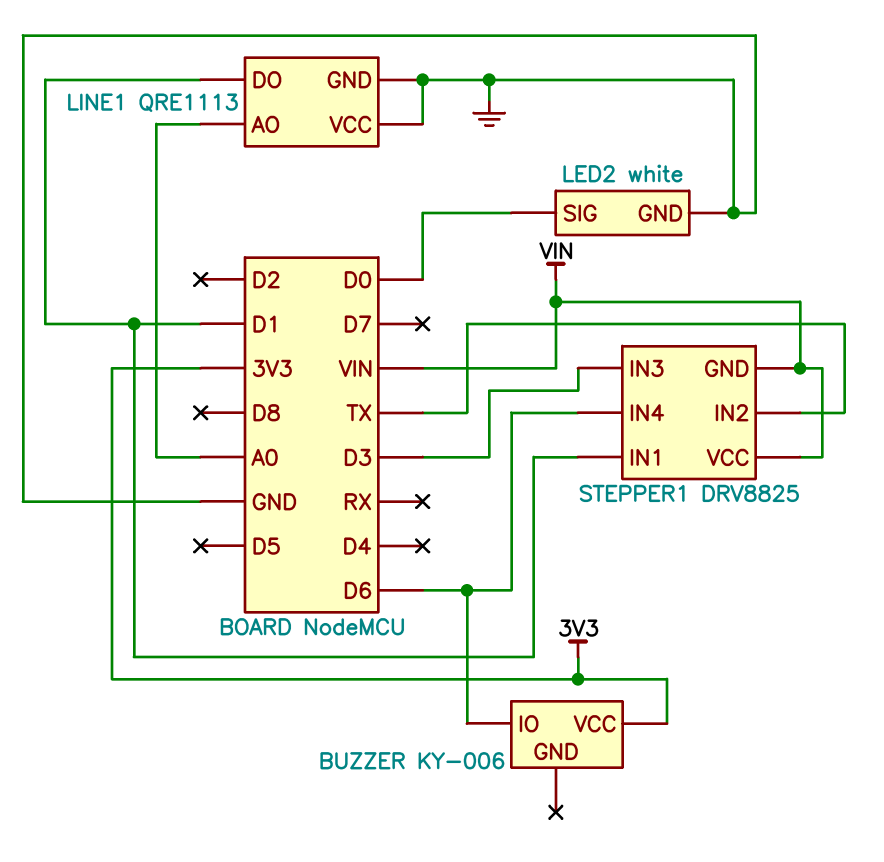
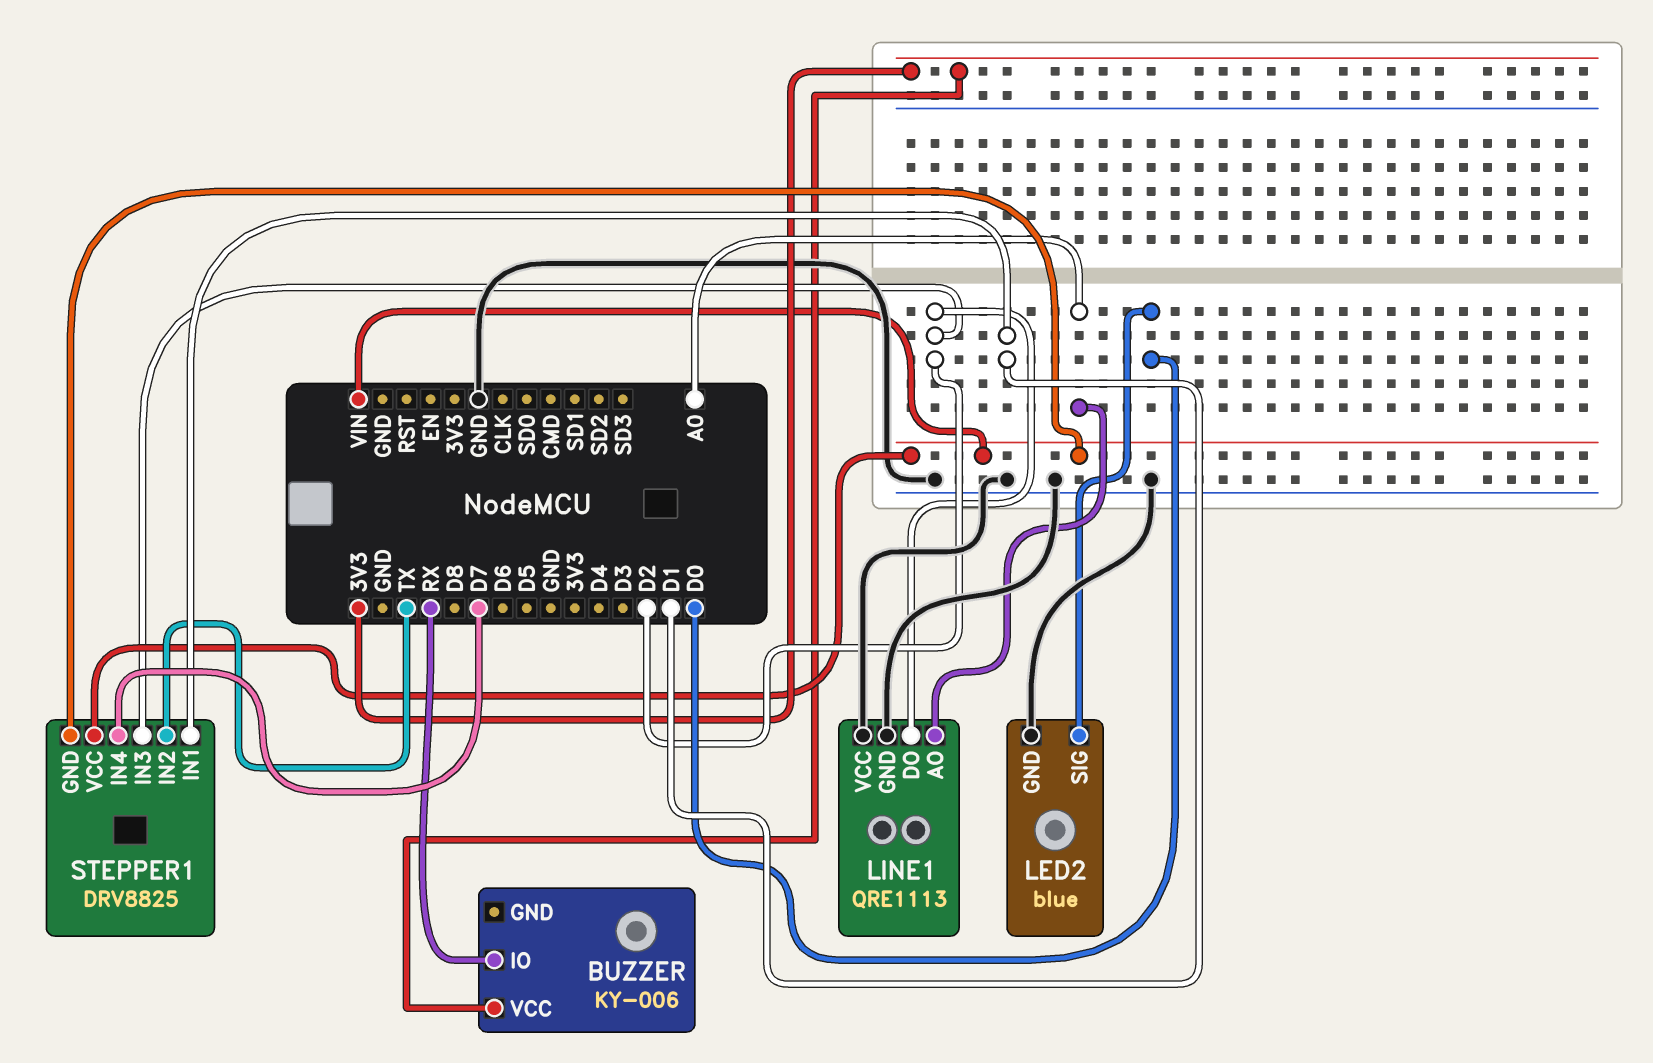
BUZZER pin IO: D6 -> RX
LED2: white -> blue
LINE1 pin DO: D1 -> D2
STEPPER1 pin IN3: D3 -> D2
STEPPER1 pin IN4: D6 -> D7

